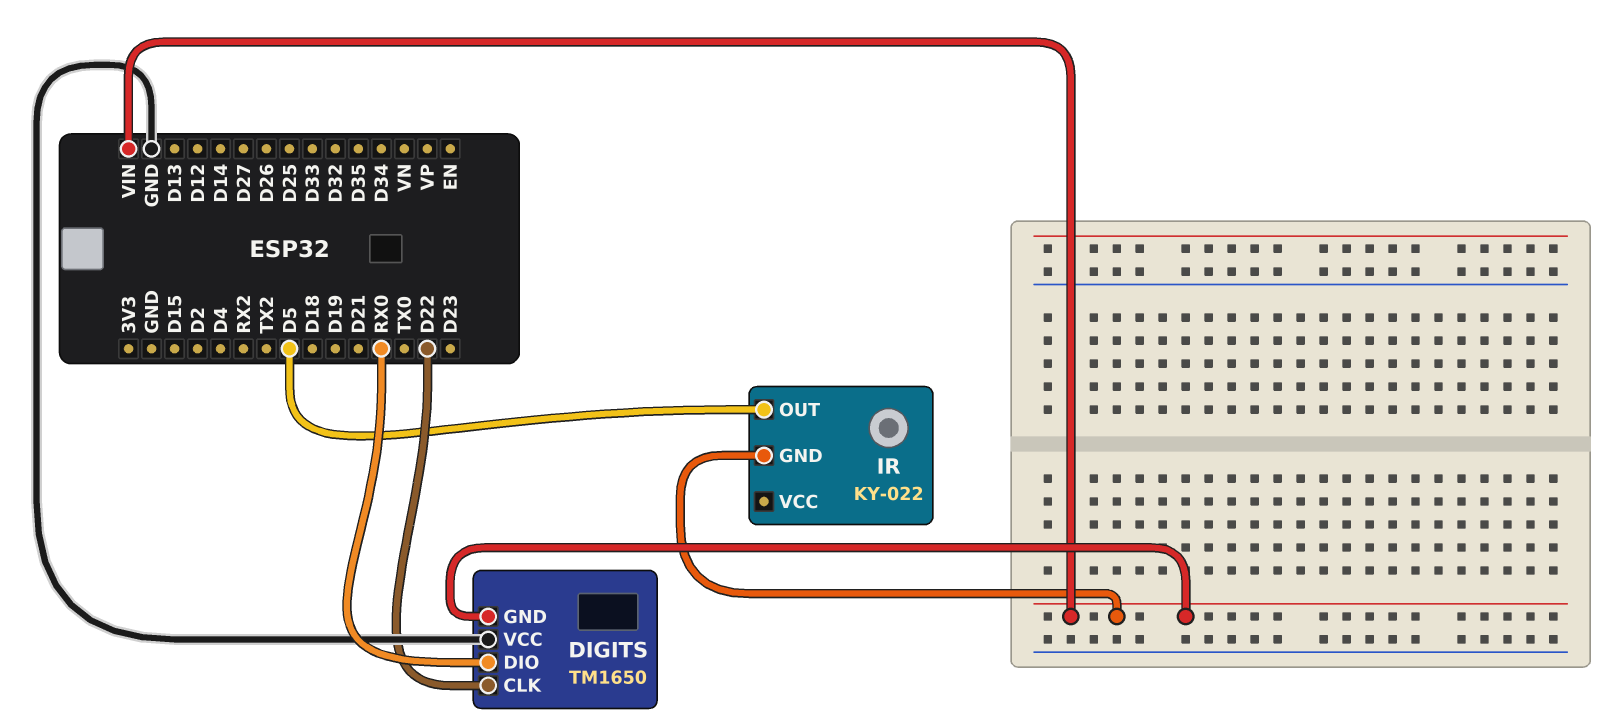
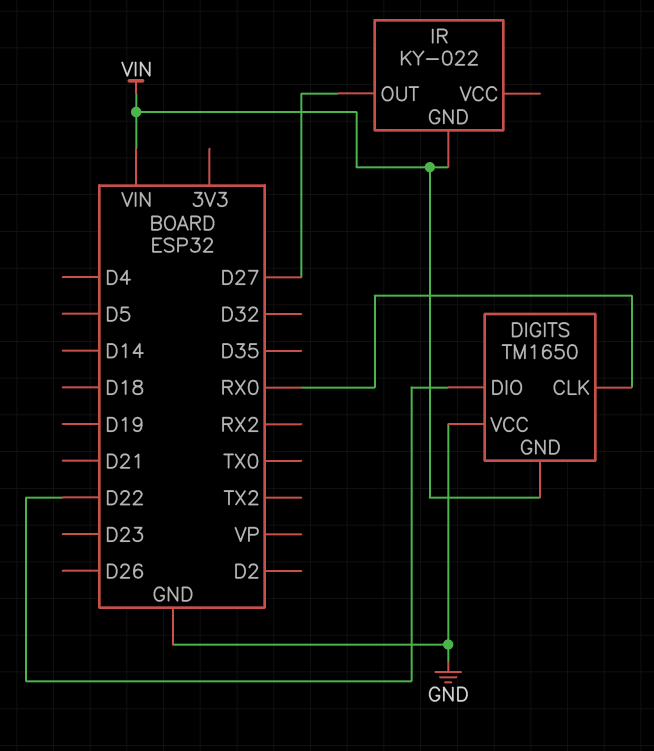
DIGITS pin CLK: D22 -> RX0
DIGITS pin DIO: RX0 -> D22
IR pin OUT: D5 -> D27

